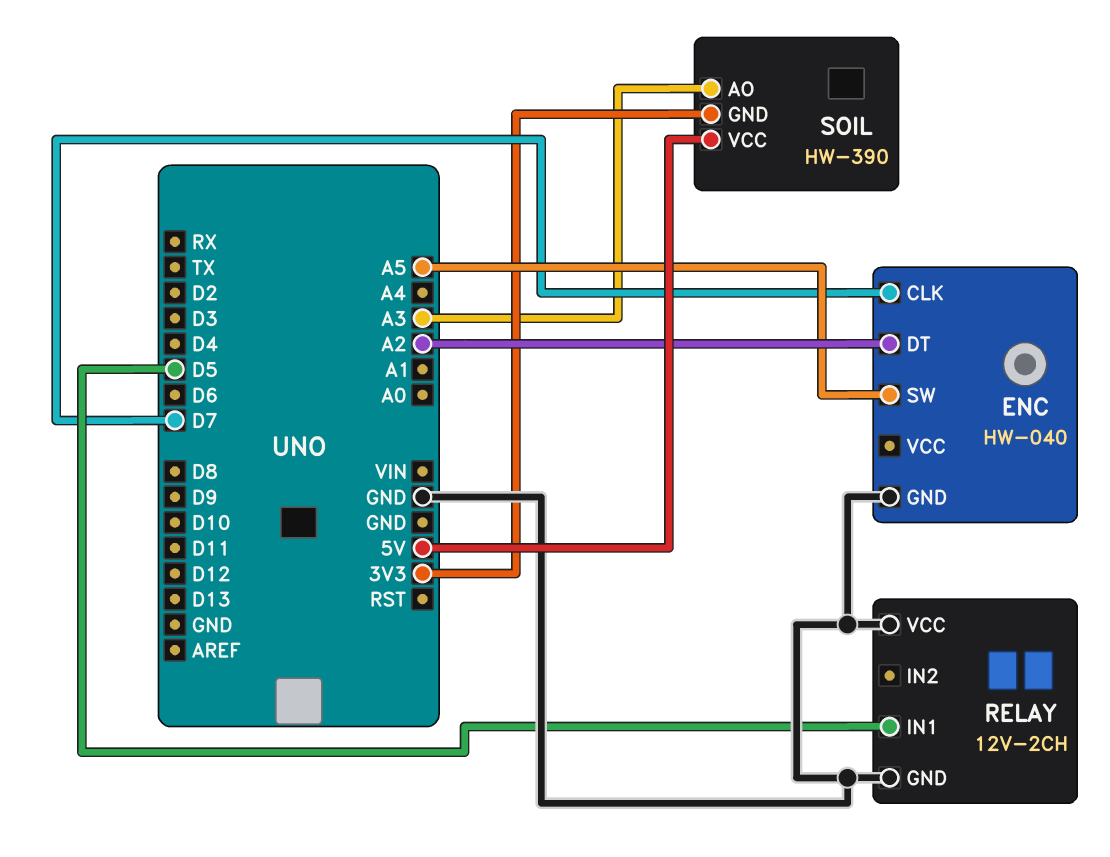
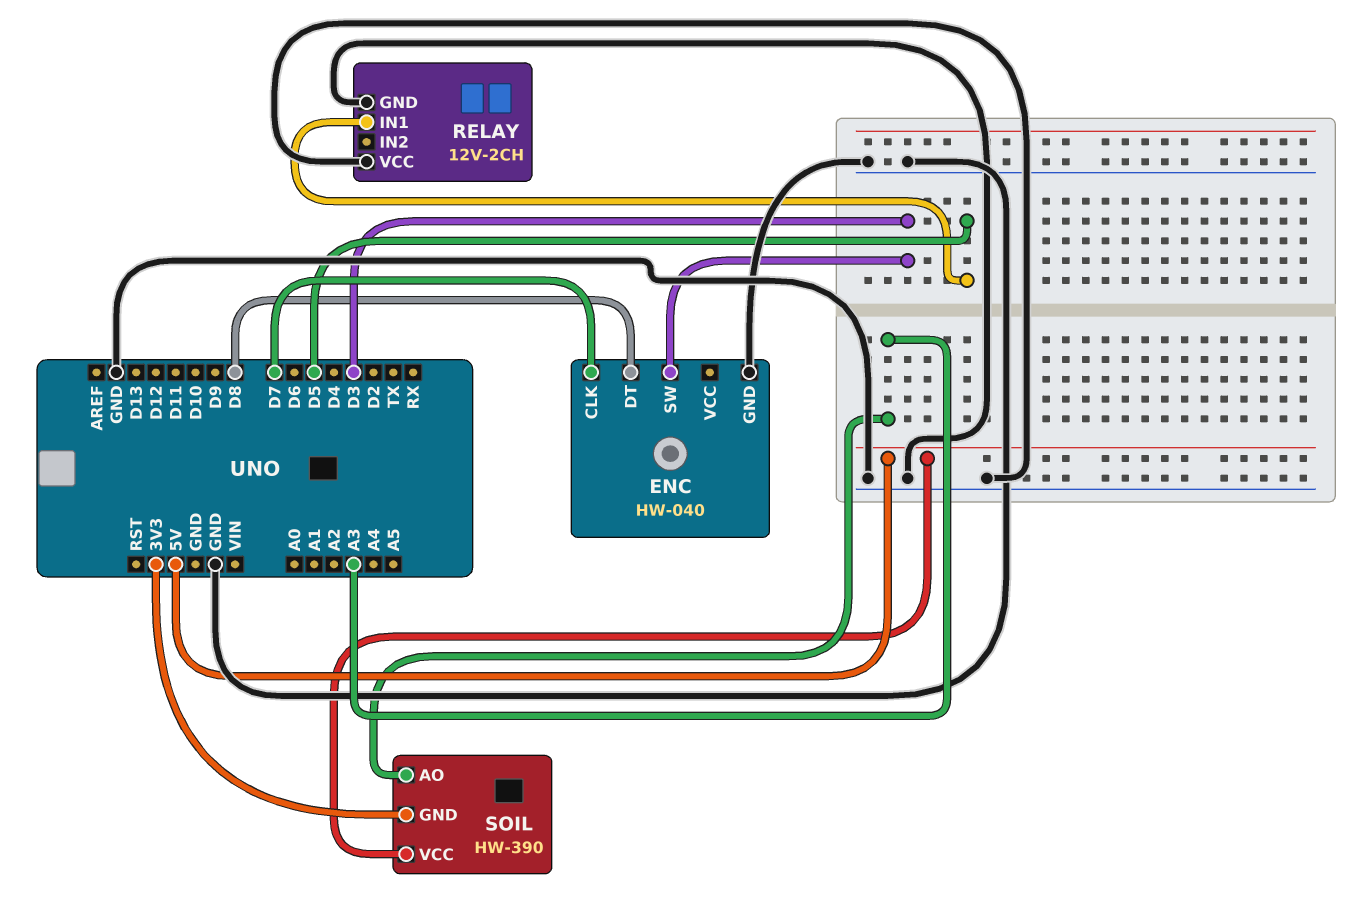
ENC pin DT: A2 -> D8
ENC pin SW: A5 -> D3

